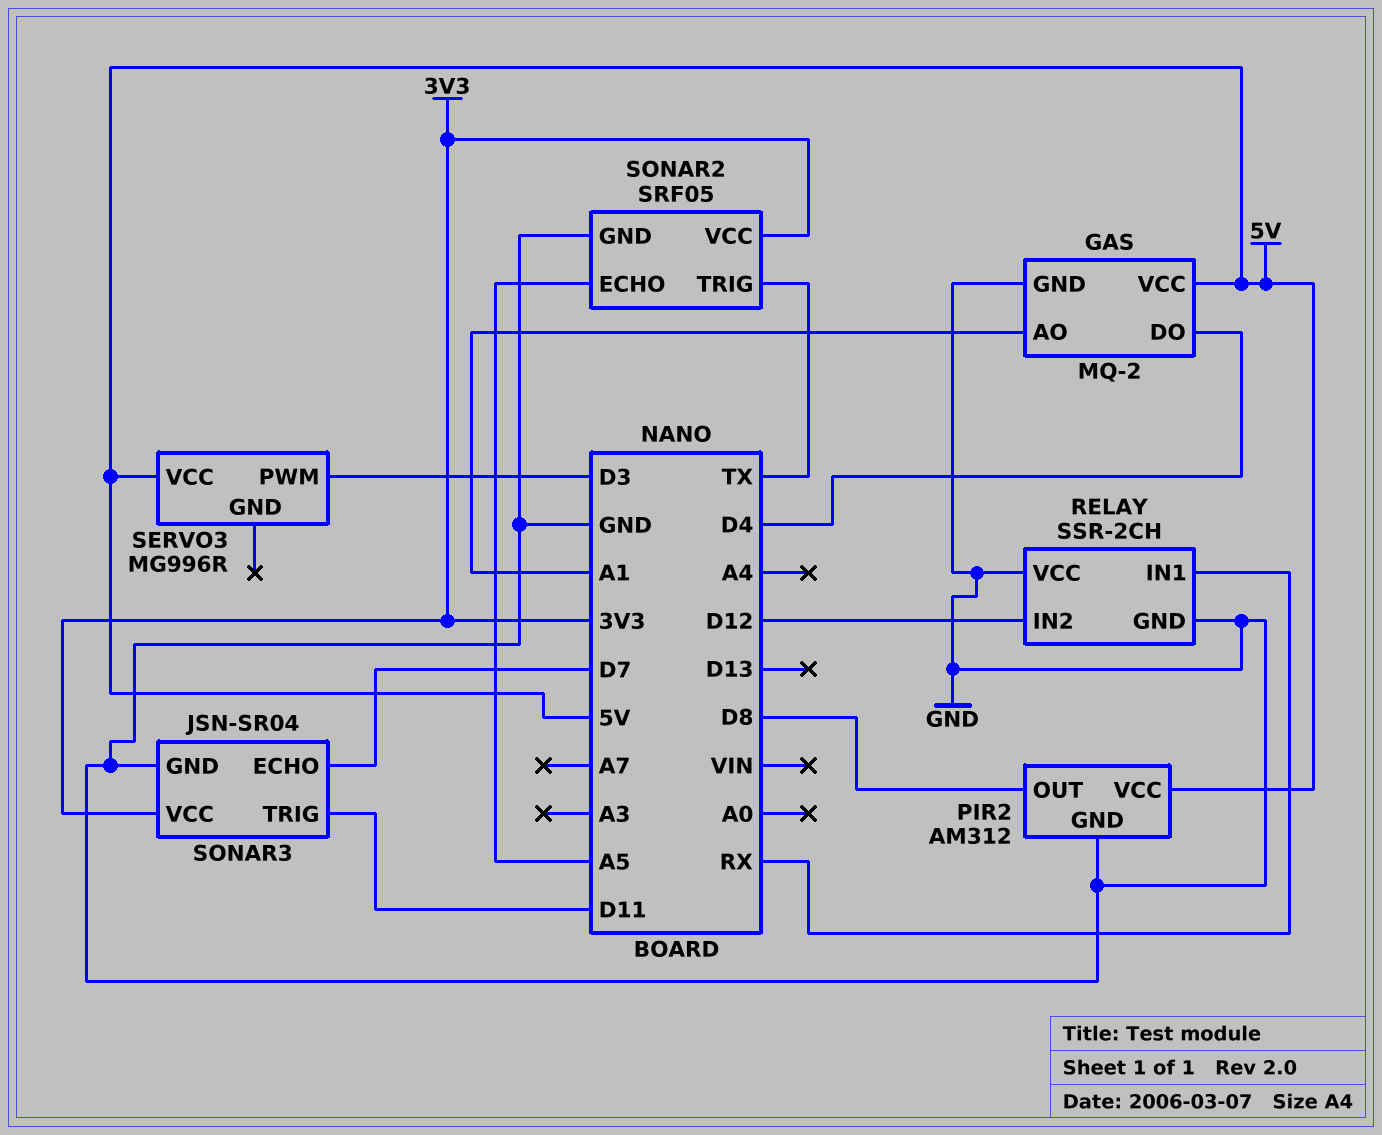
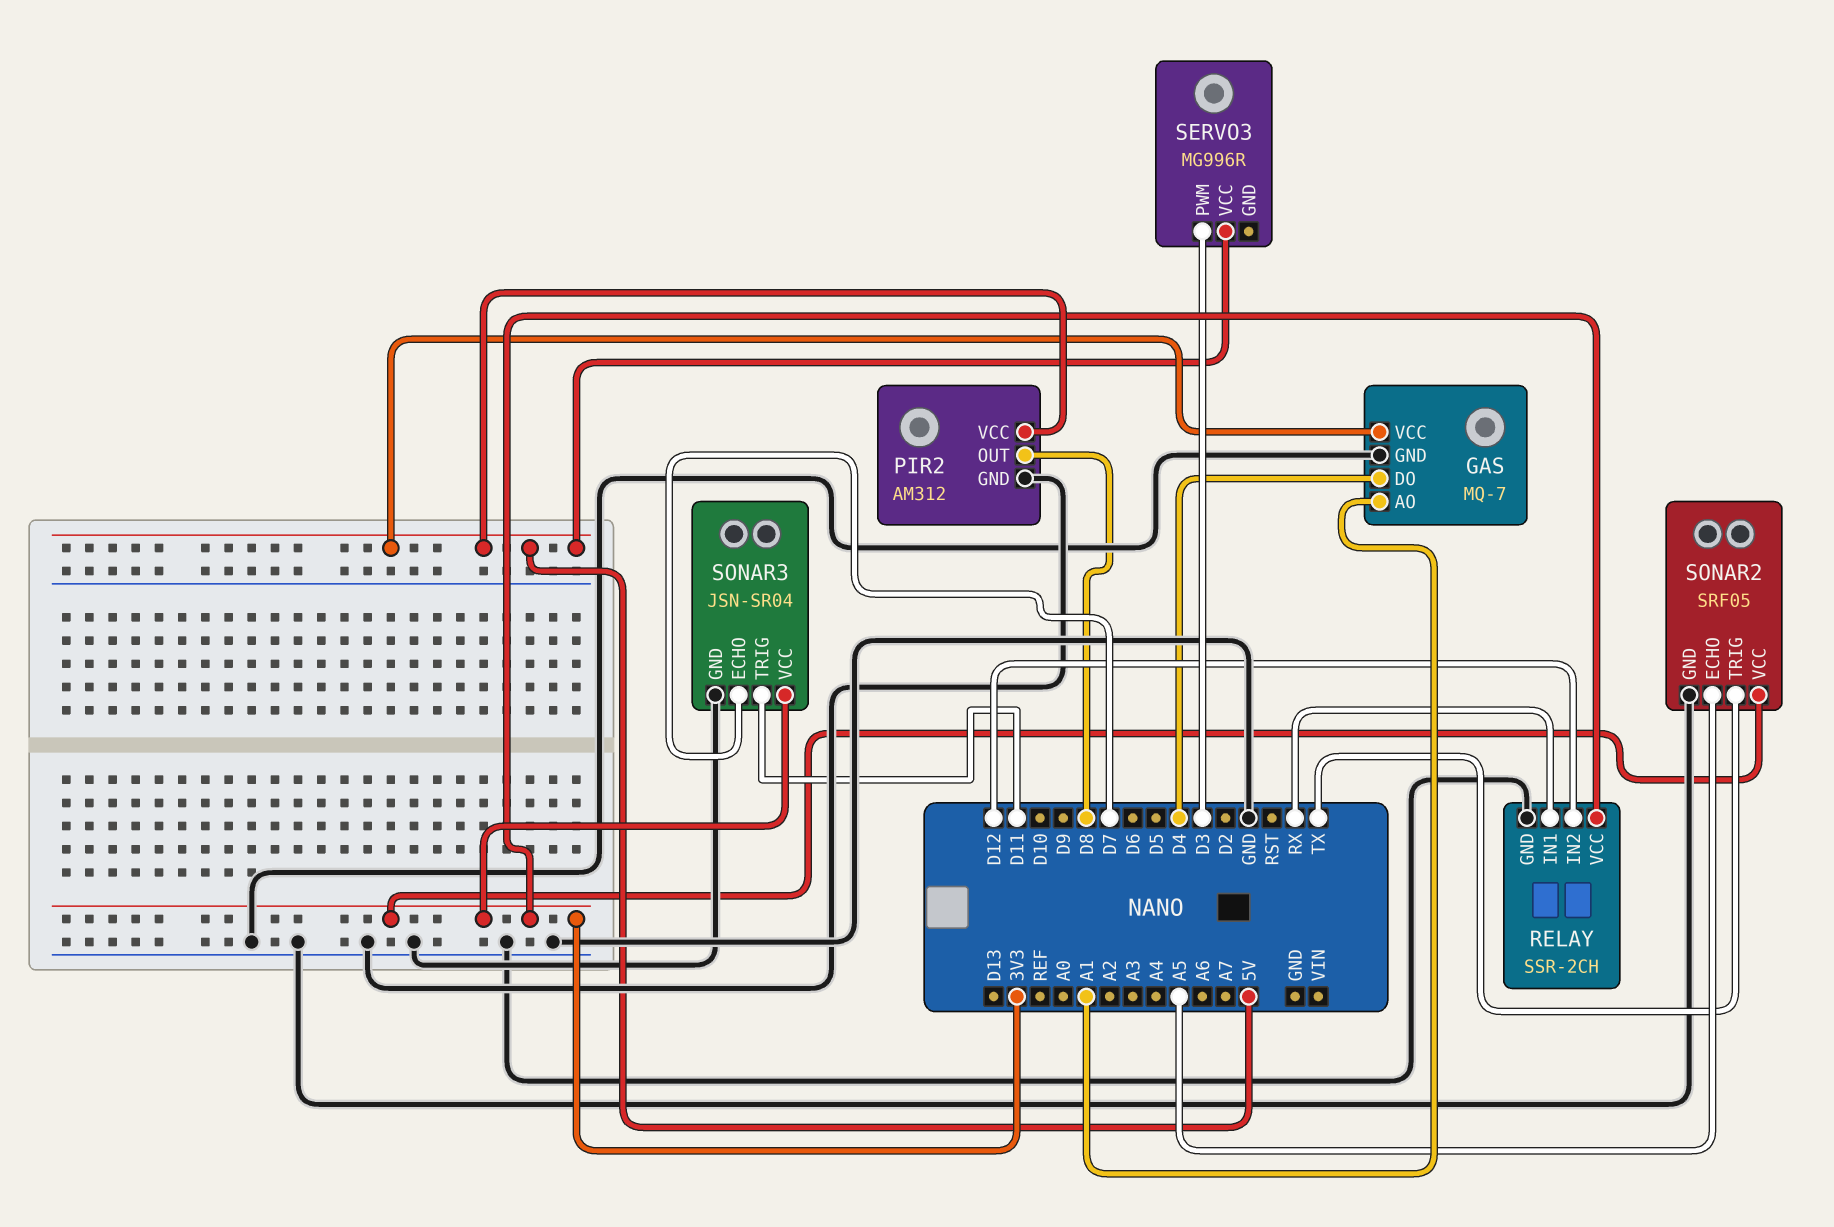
GAS: MQ-2 -> MQ-7
RELAY pin VCC: GND -> 3V3

